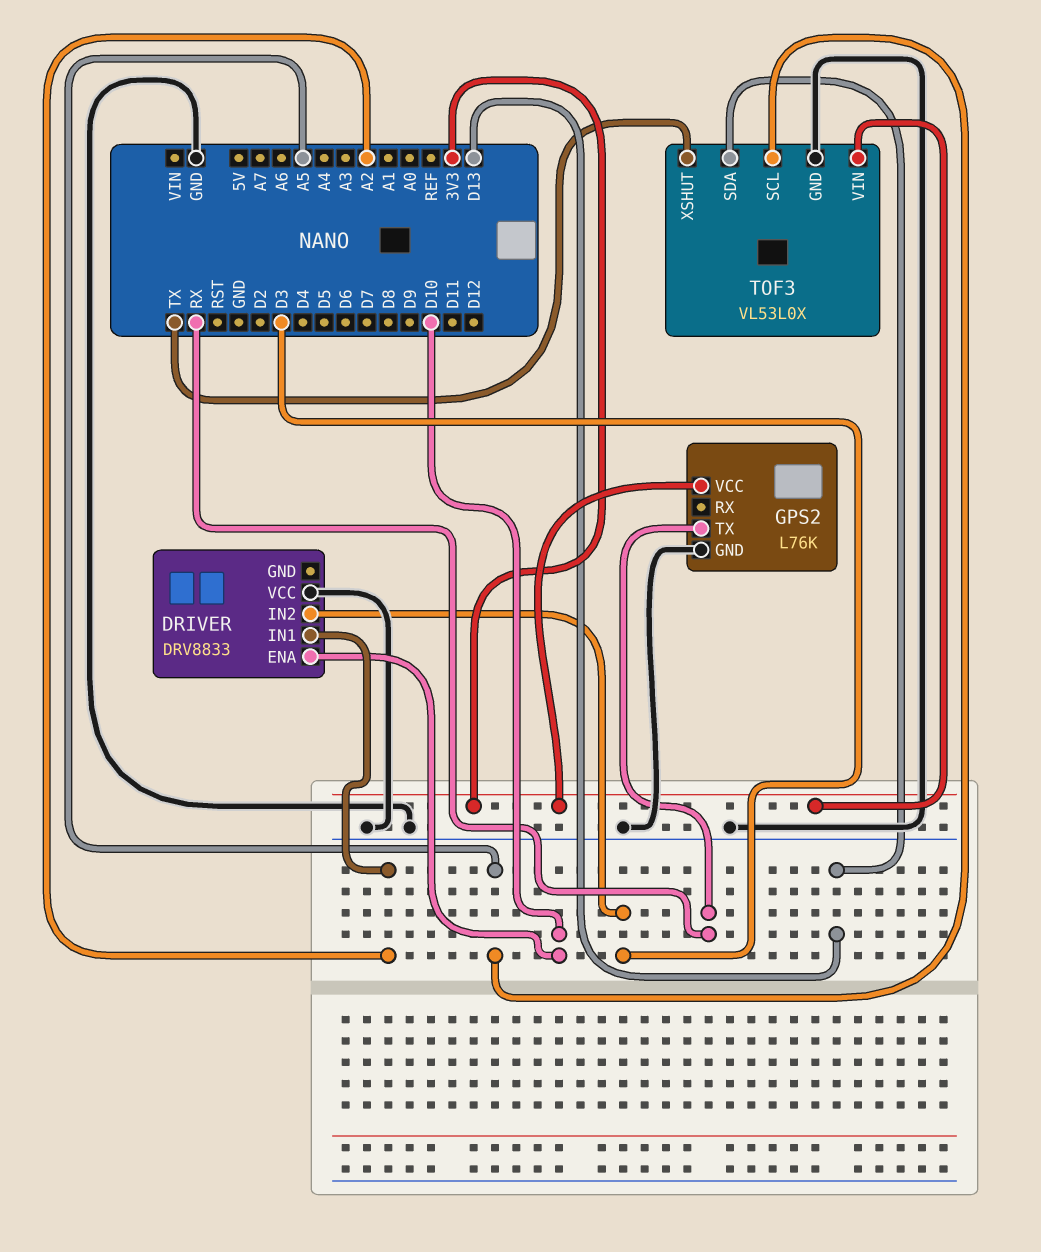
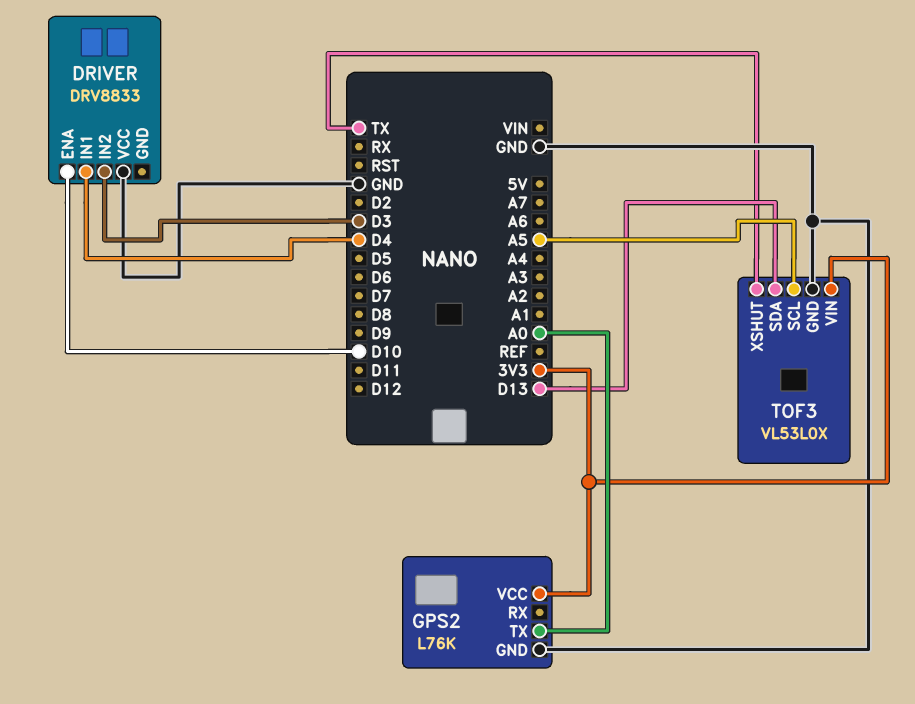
DRIVER pin IN1: A2 -> D4
GPS2 pin TX: RX -> A0

